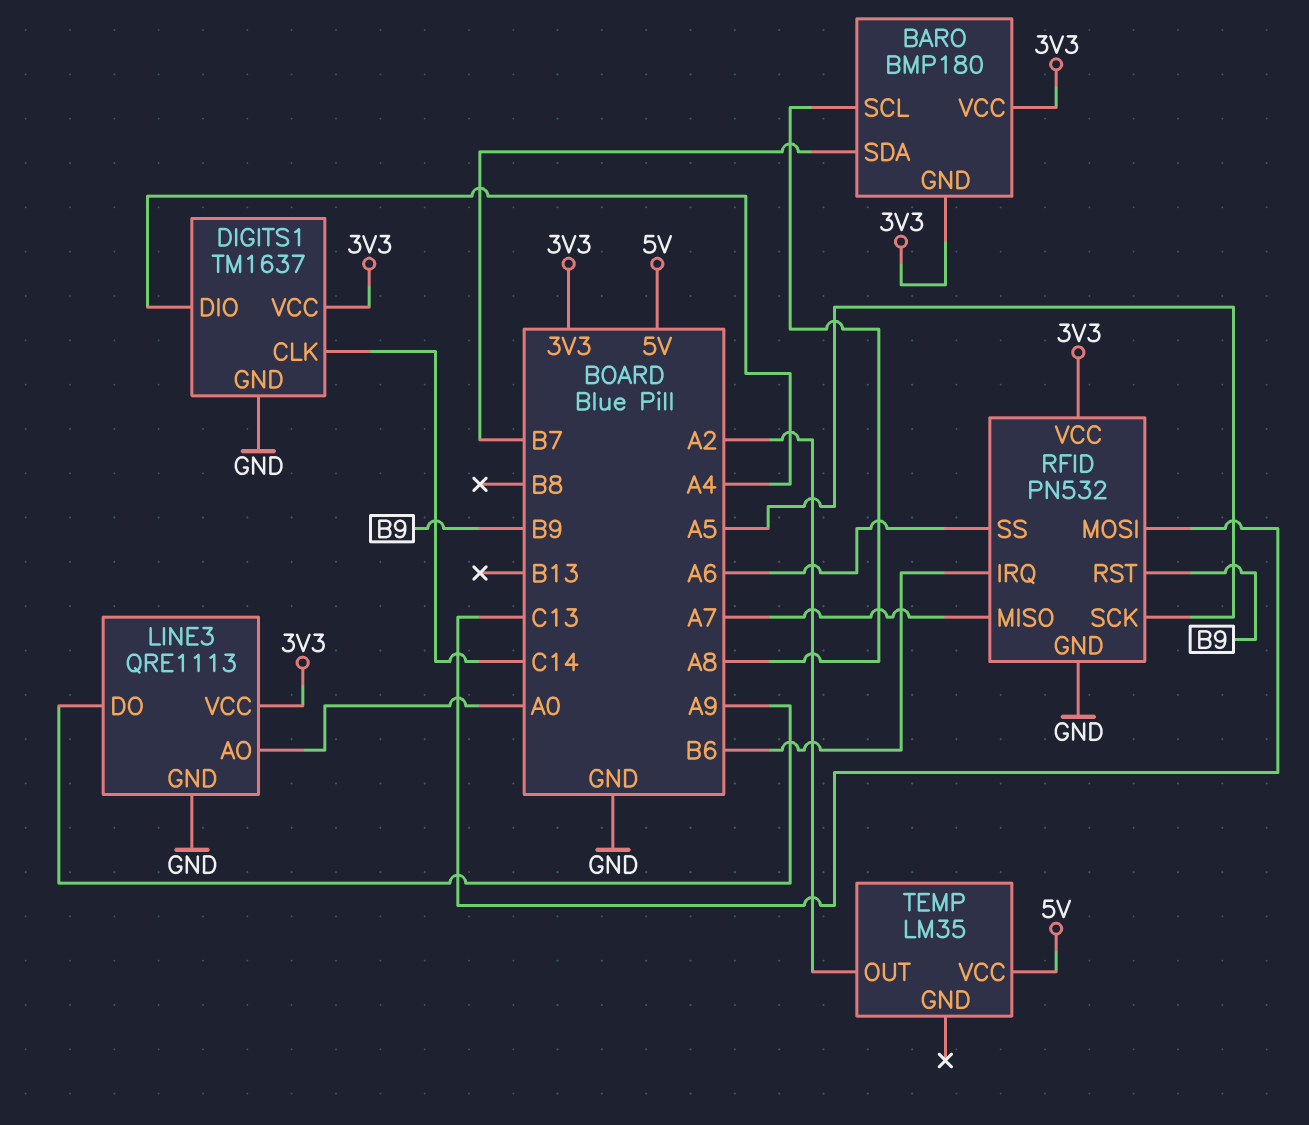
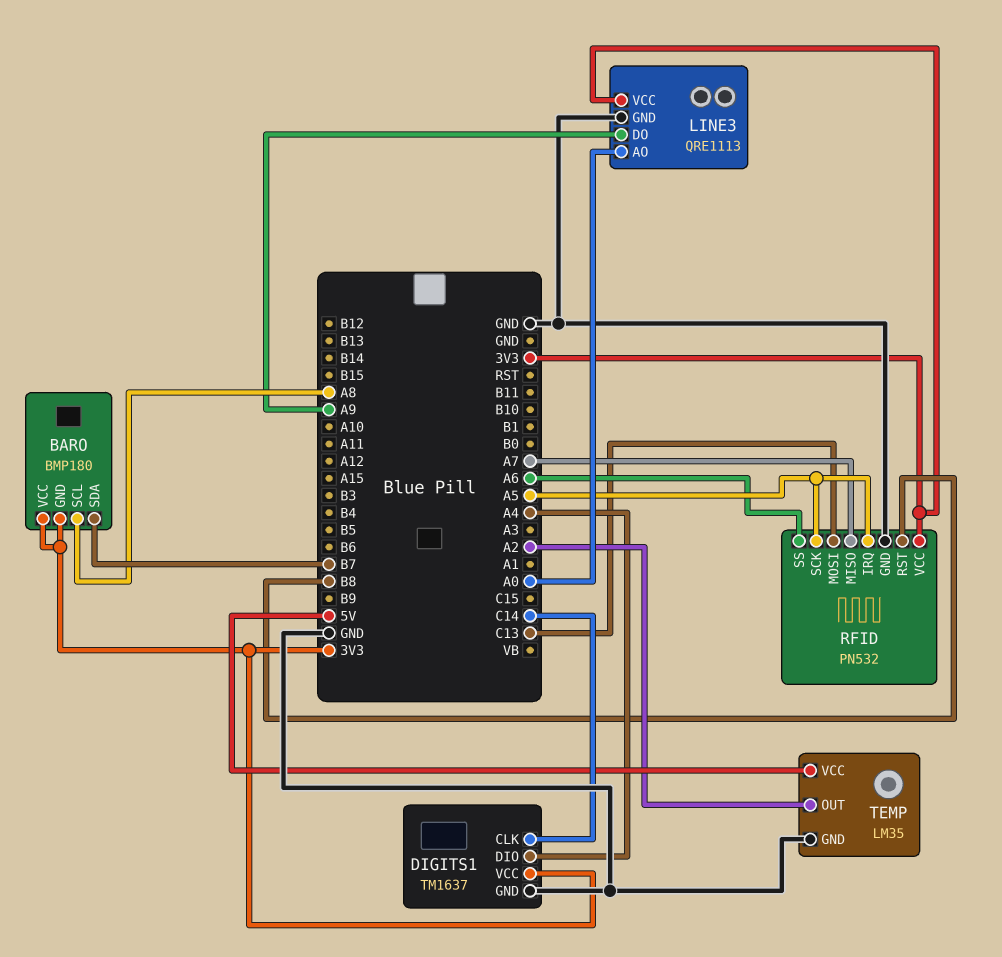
RFID pin IRQ: B6 -> A5
RFID pin RST: B9 -> B8
TEMP pin GND: none -> GND

